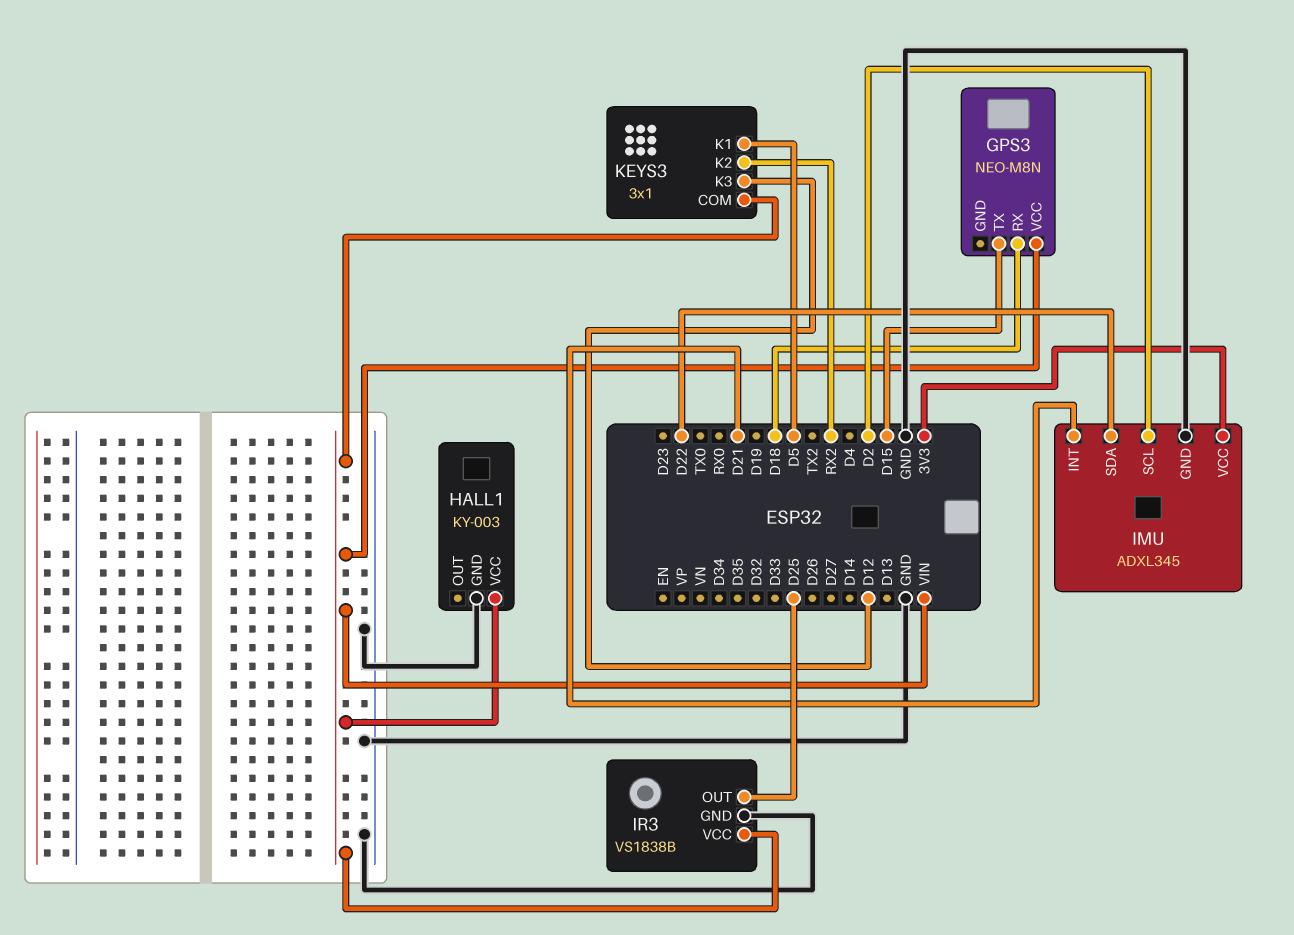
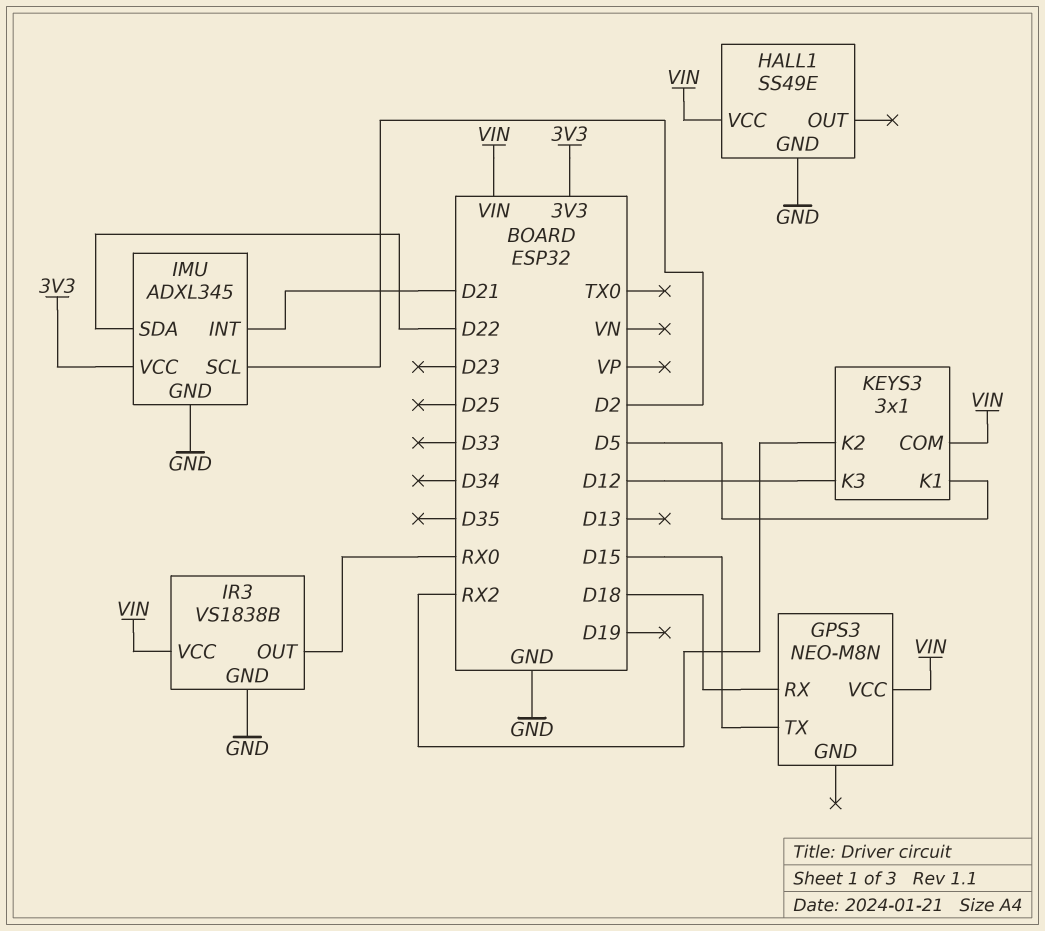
HALL1: KY-003 -> SS49E
IR3 pin OUT: D25 -> RX0

